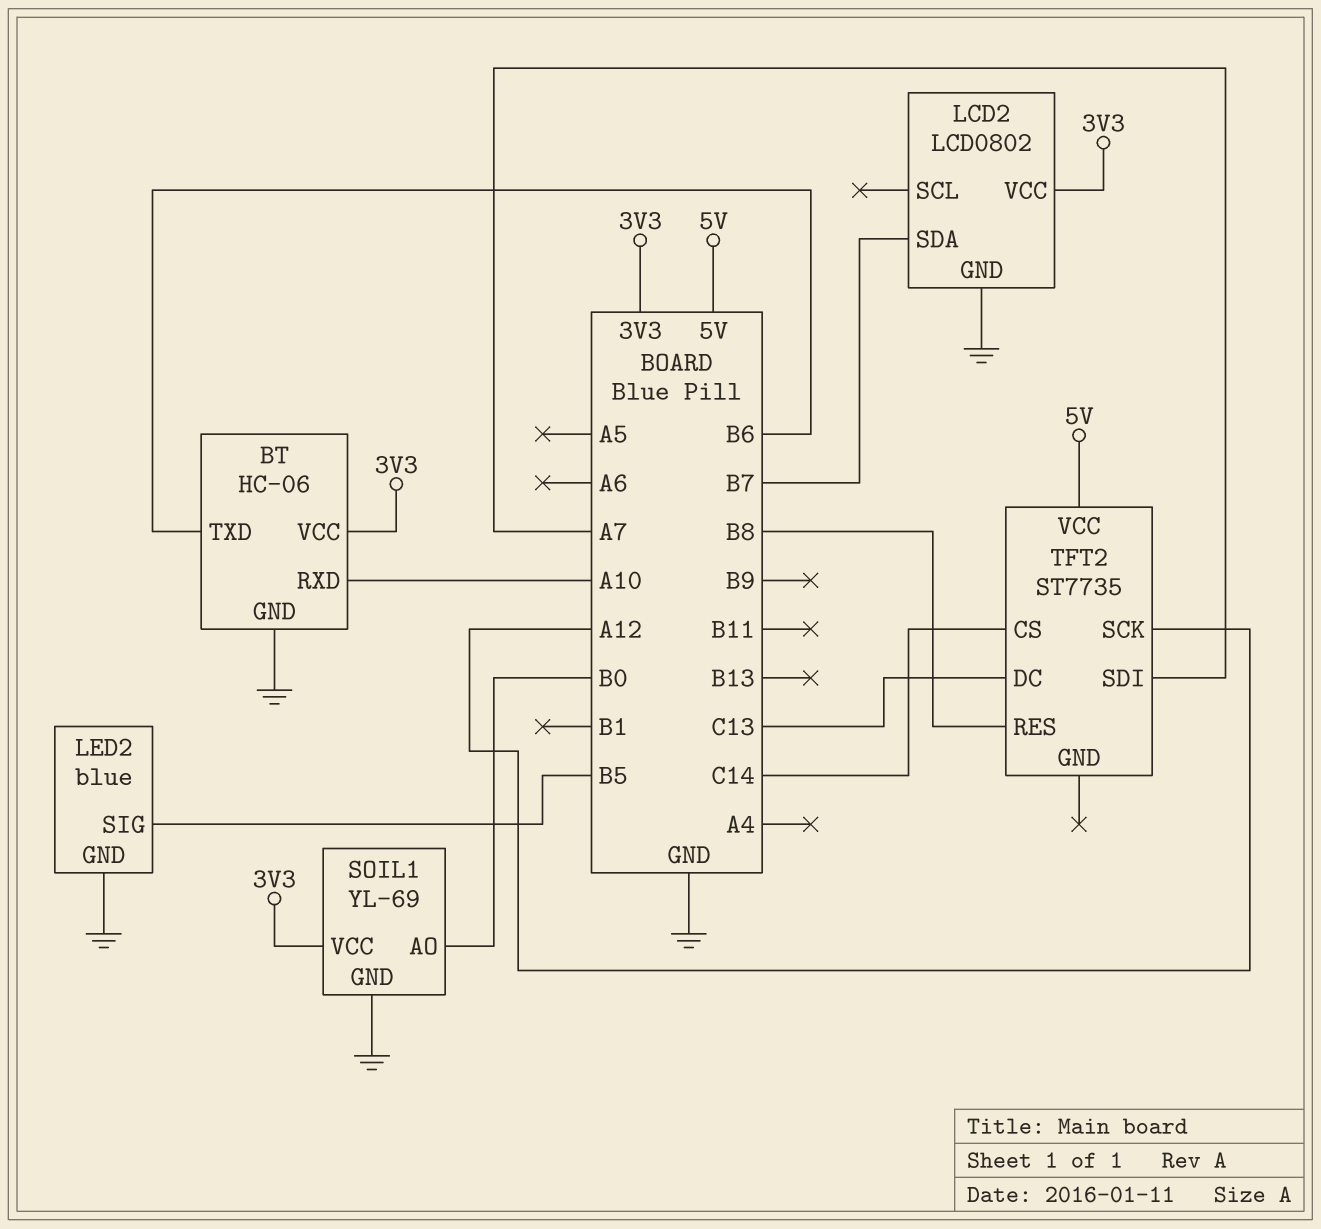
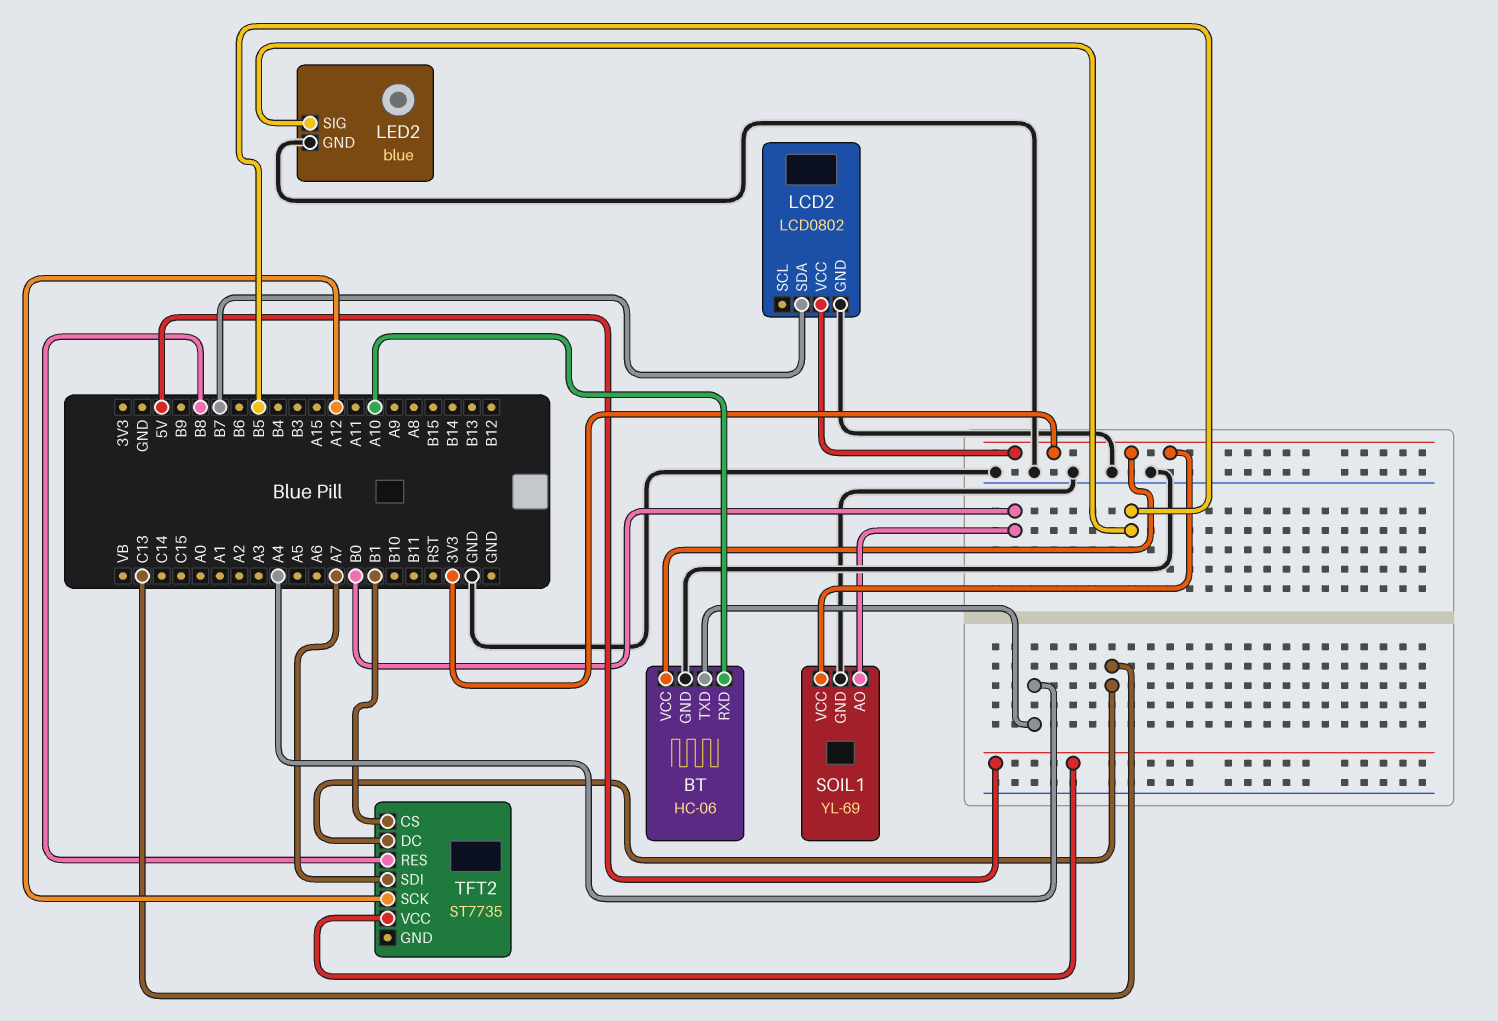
BT pin TXD: B6 -> A4
TFT2 pin CS: C14 -> B1

